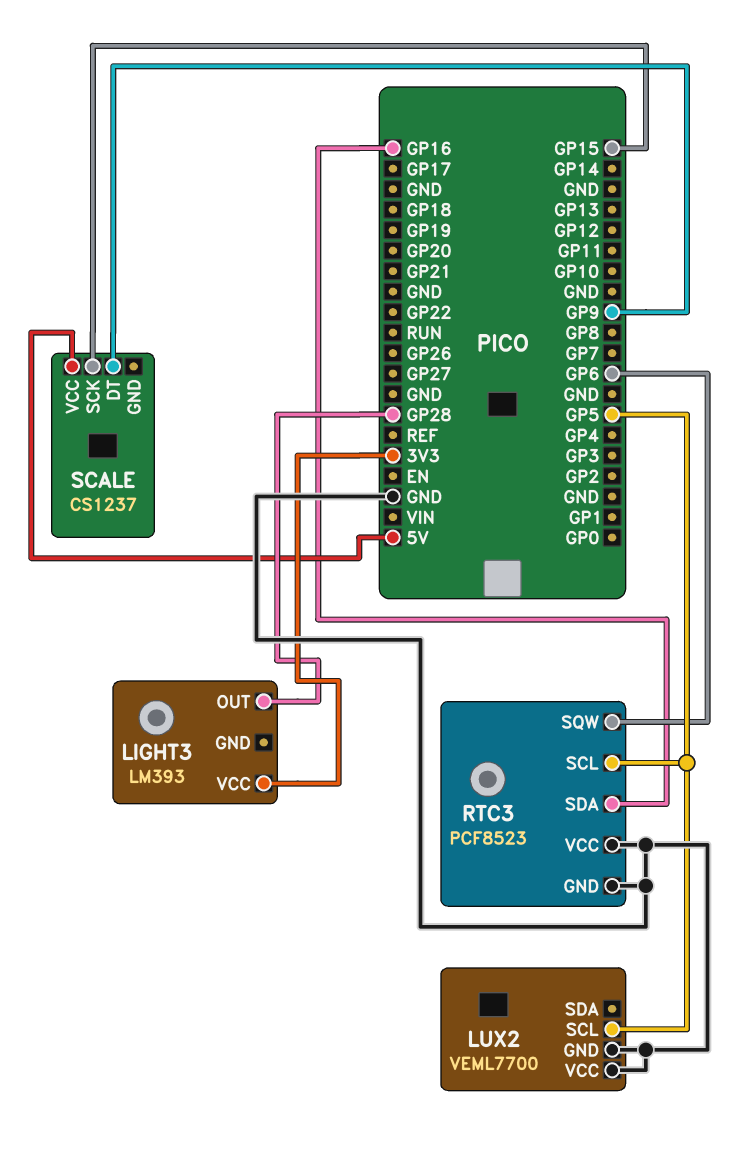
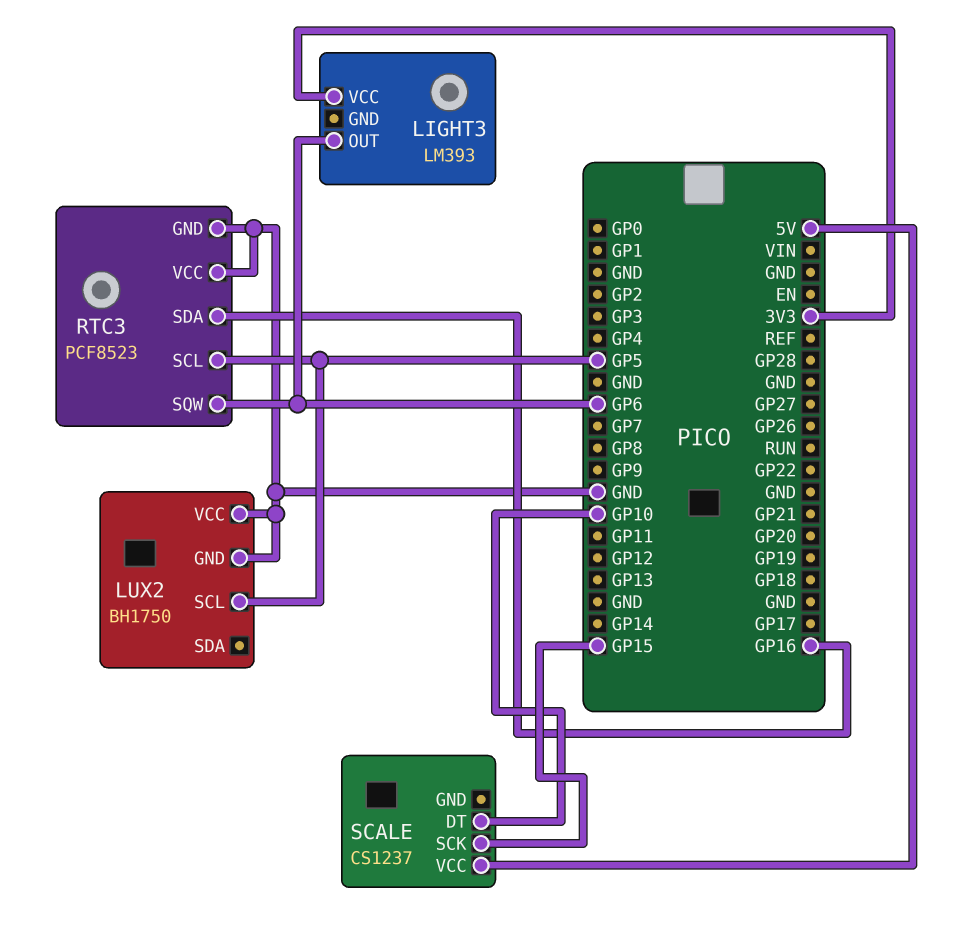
LIGHT3 pin OUT: GP28 -> GP6
LUX2: VEML7700 -> BH1750
SCALE pin DT: GP9 -> GP10

